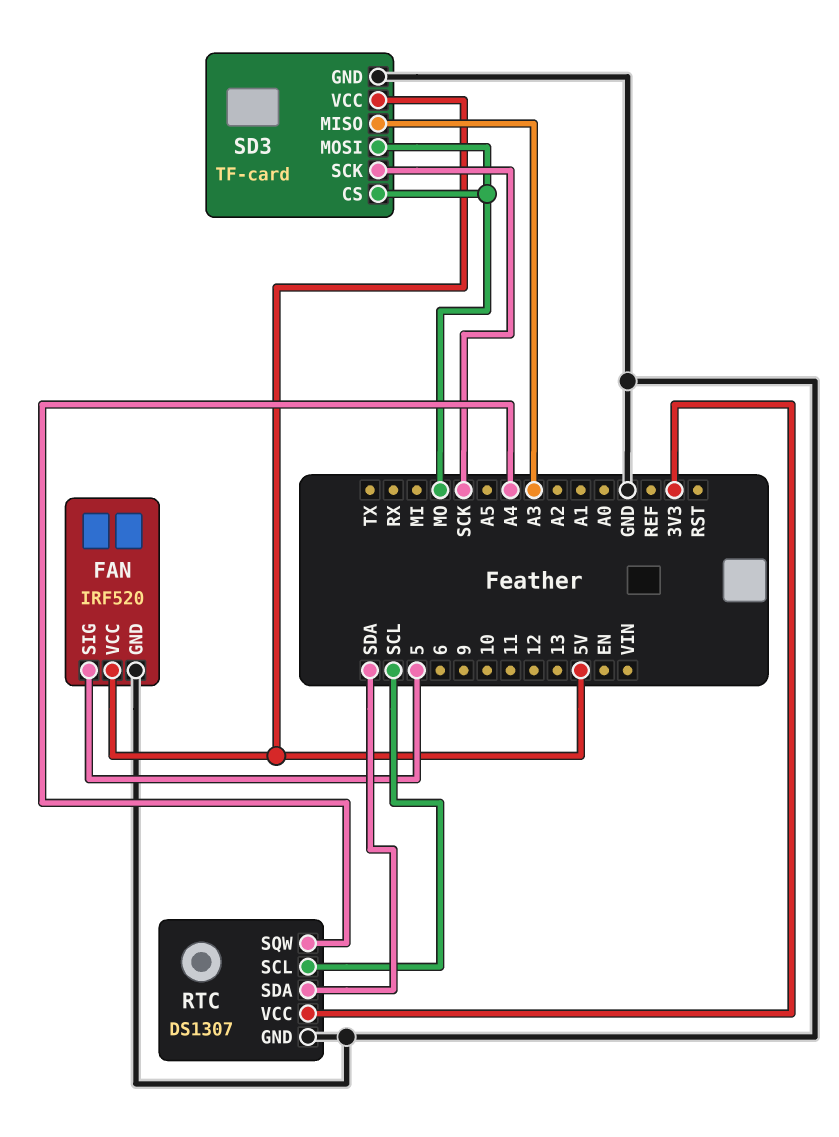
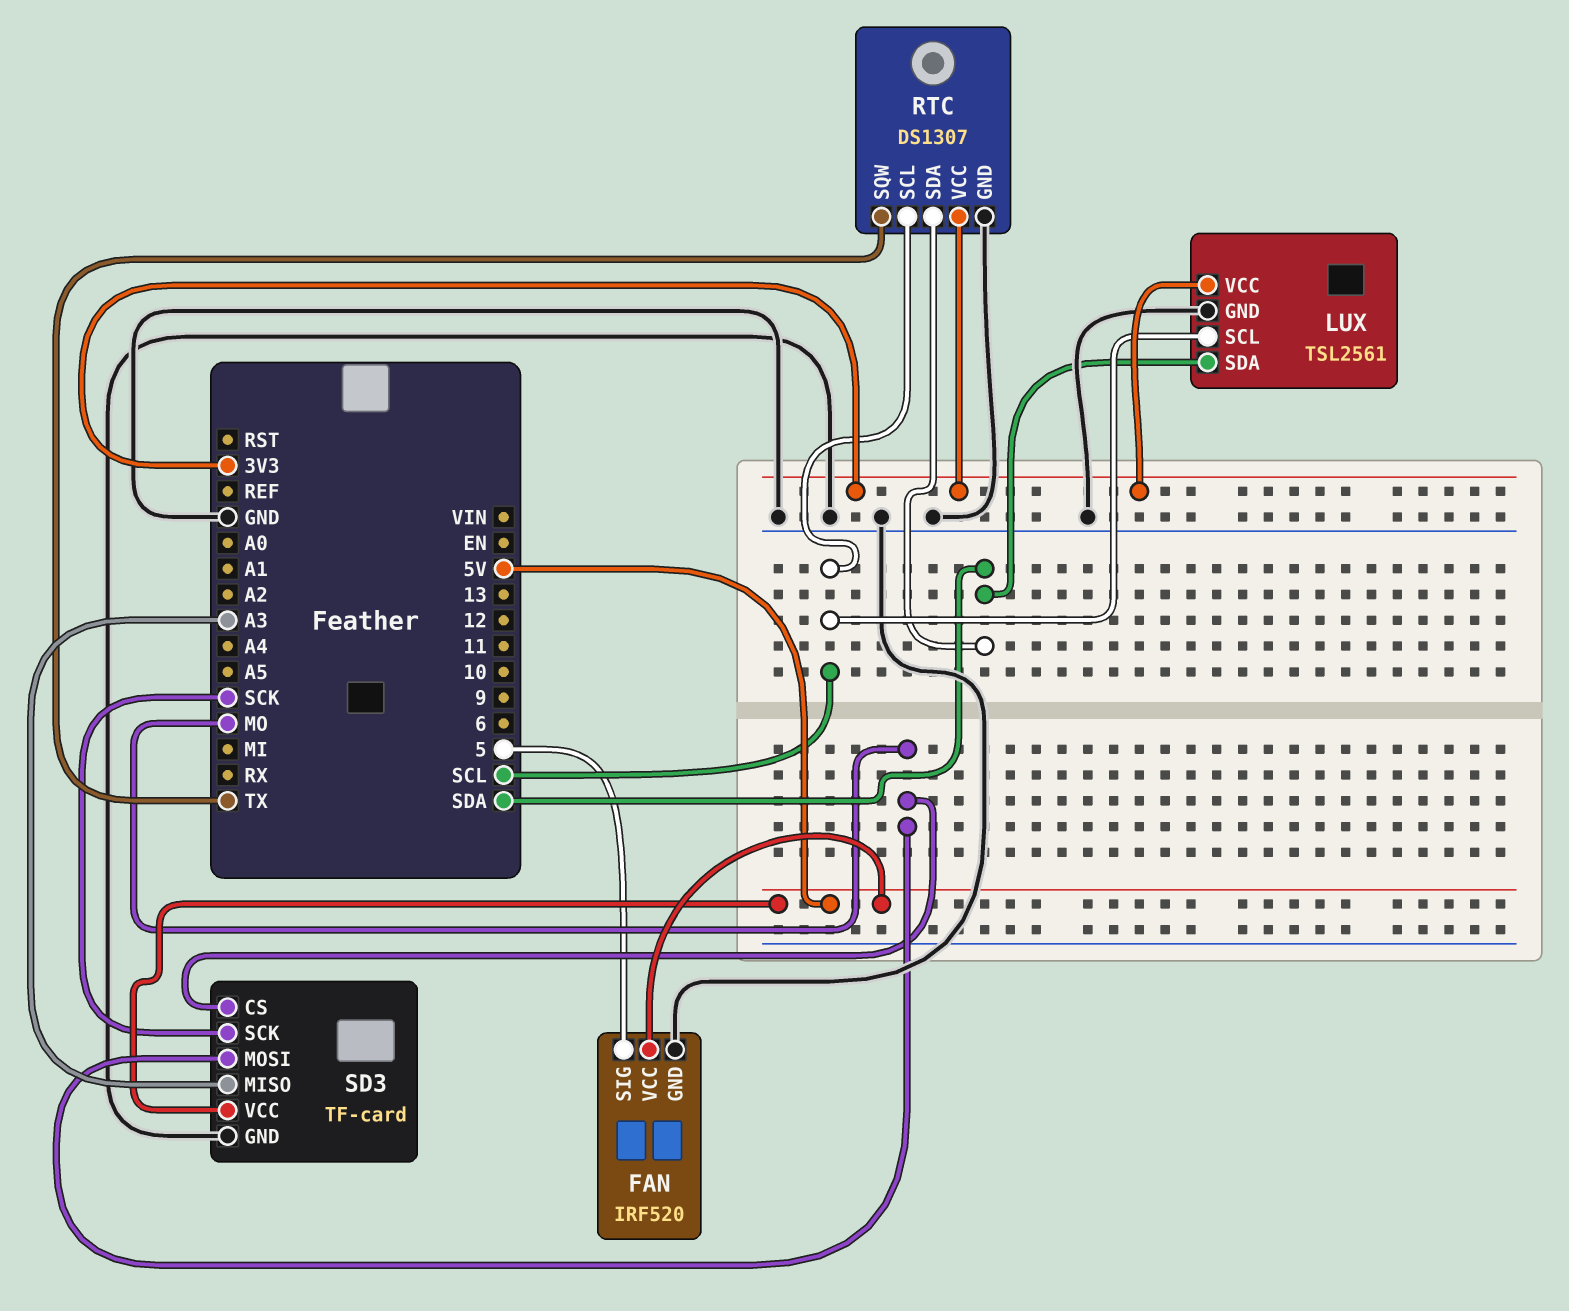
LUX: none -> TSL2561
LUX pin GND: none -> GND
LUX pin SCL: none -> SCL
LUX pin SDA: none -> SDA
LUX pin VCC: none -> 3V3
RTC pin SQW: A4 -> TX

